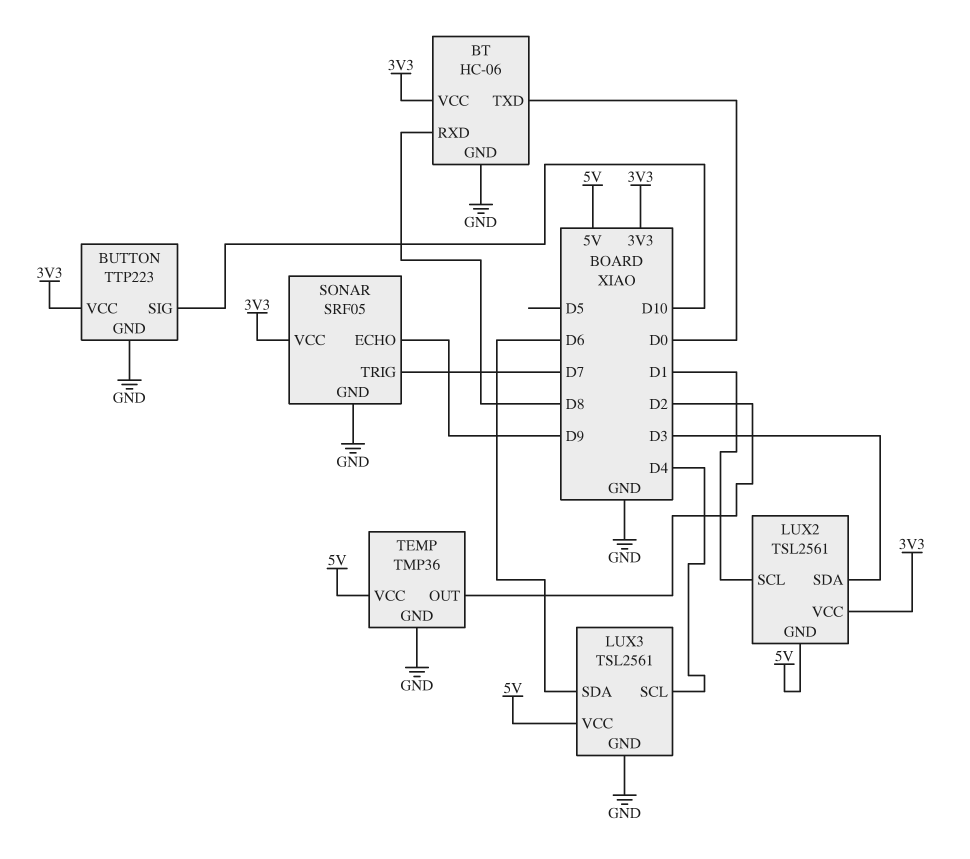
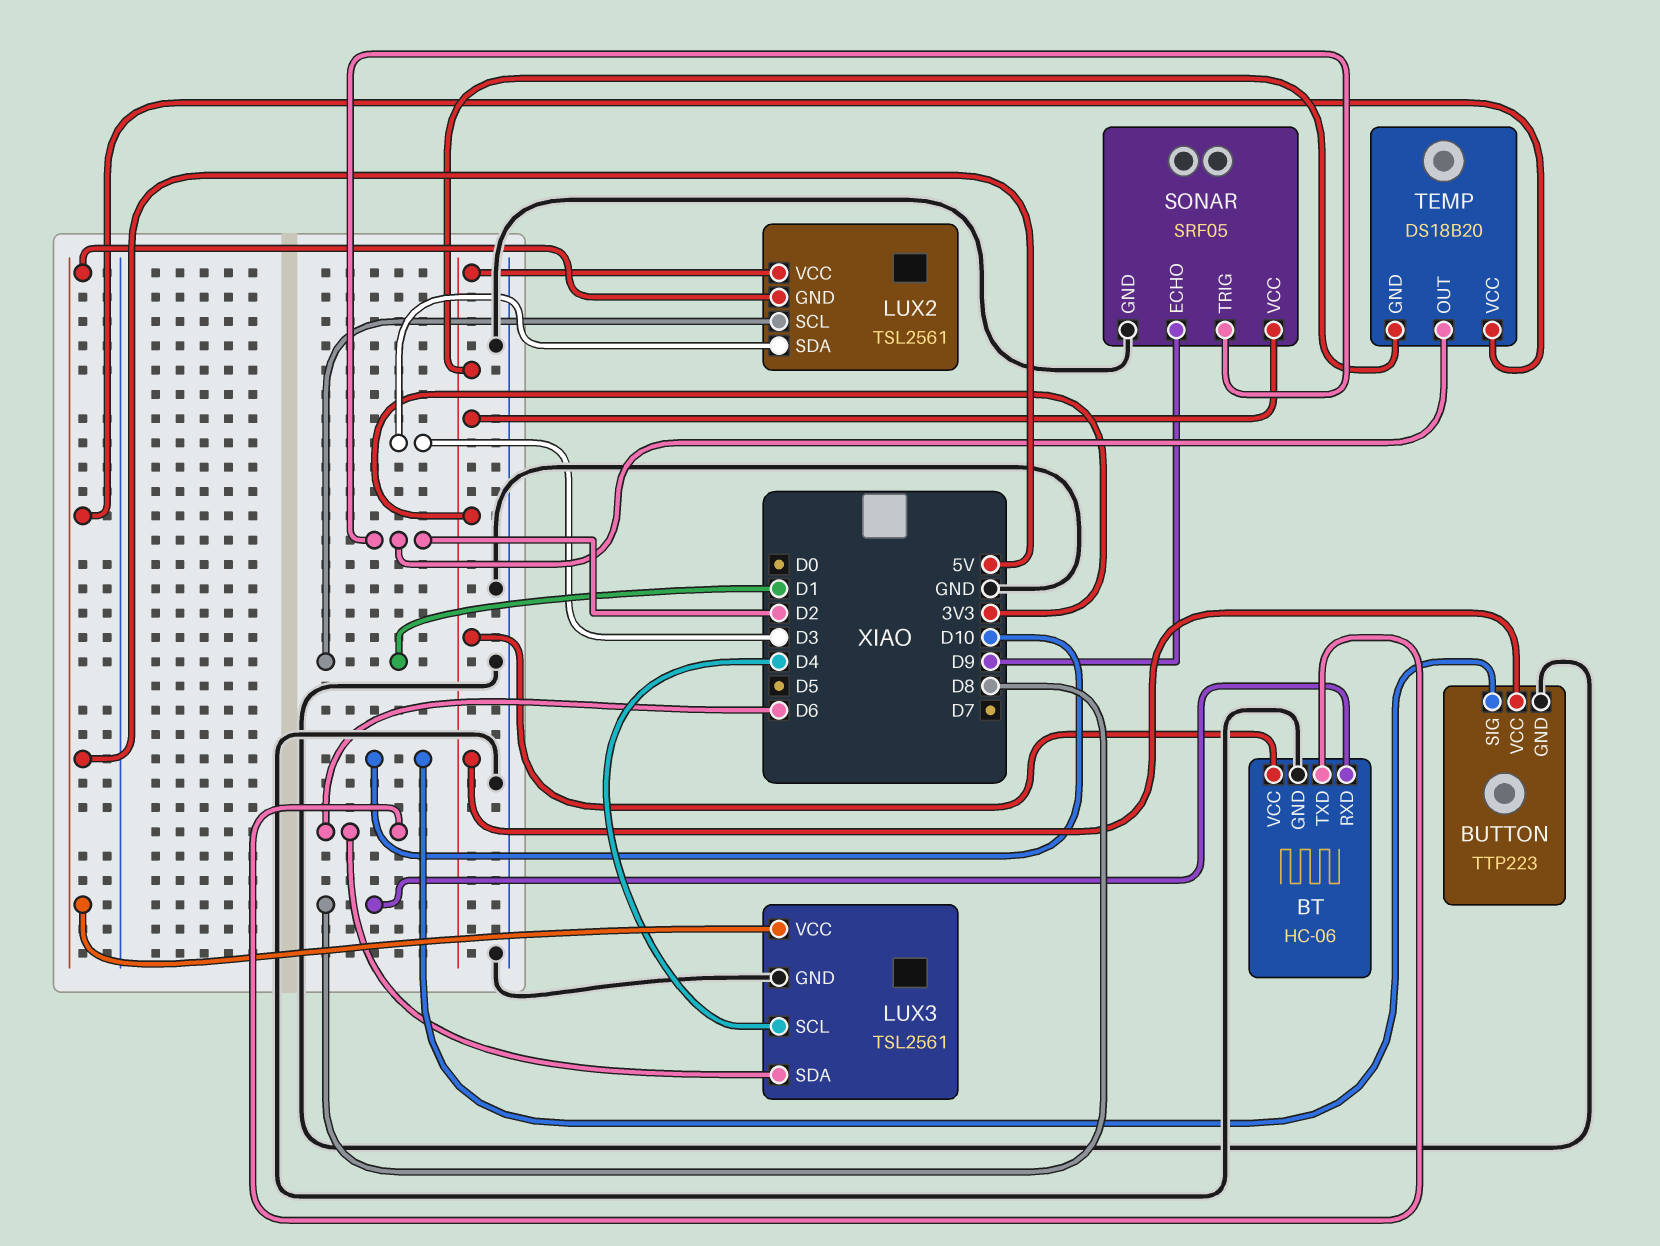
BT pin TXD: D0 -> D6
SONAR pin TRIG: D7 -> D2
TEMP: TMP36 -> DS18B20
TEMP pin GND: GND -> 3V3

